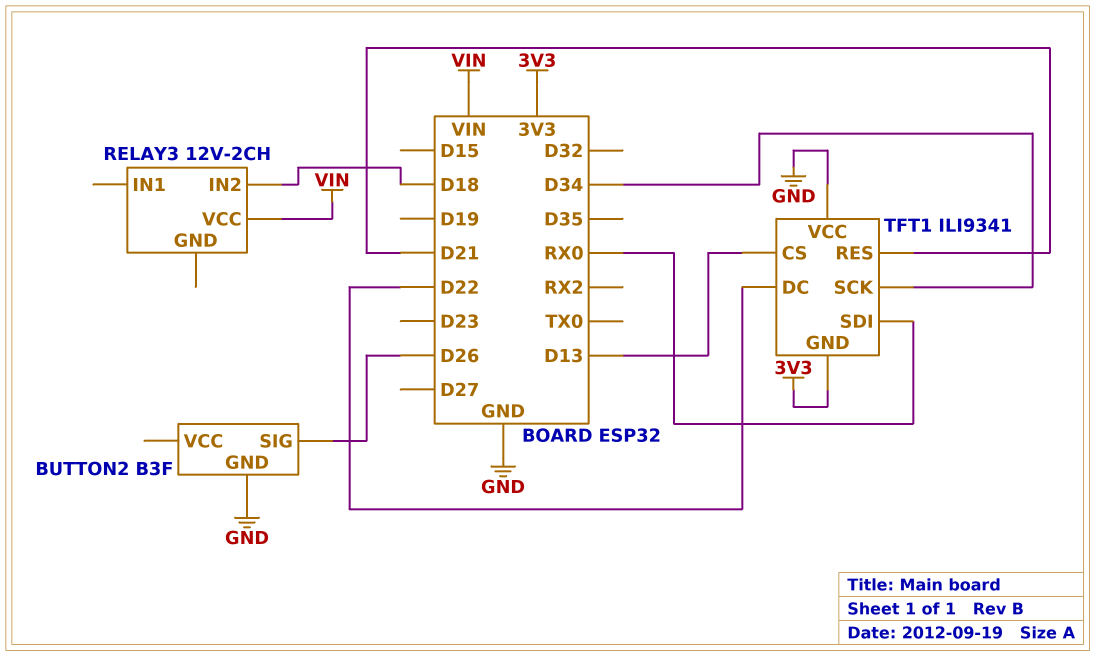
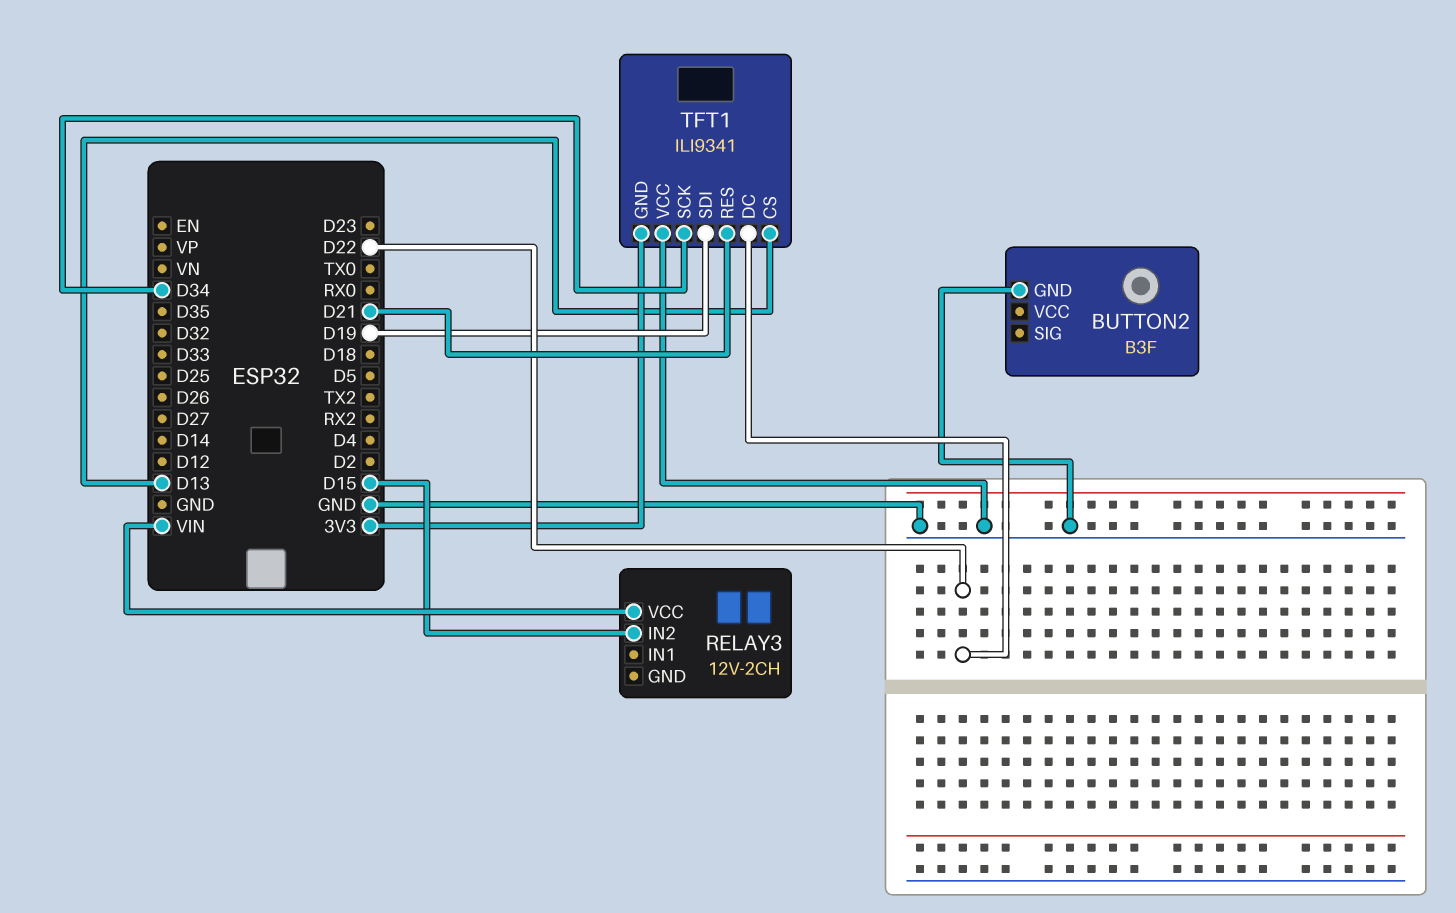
BUTTON2 pin SIG: D26 -> none
RELAY3 pin IN2: D18 -> D15
TFT1 pin SDI: RX0 -> D19

